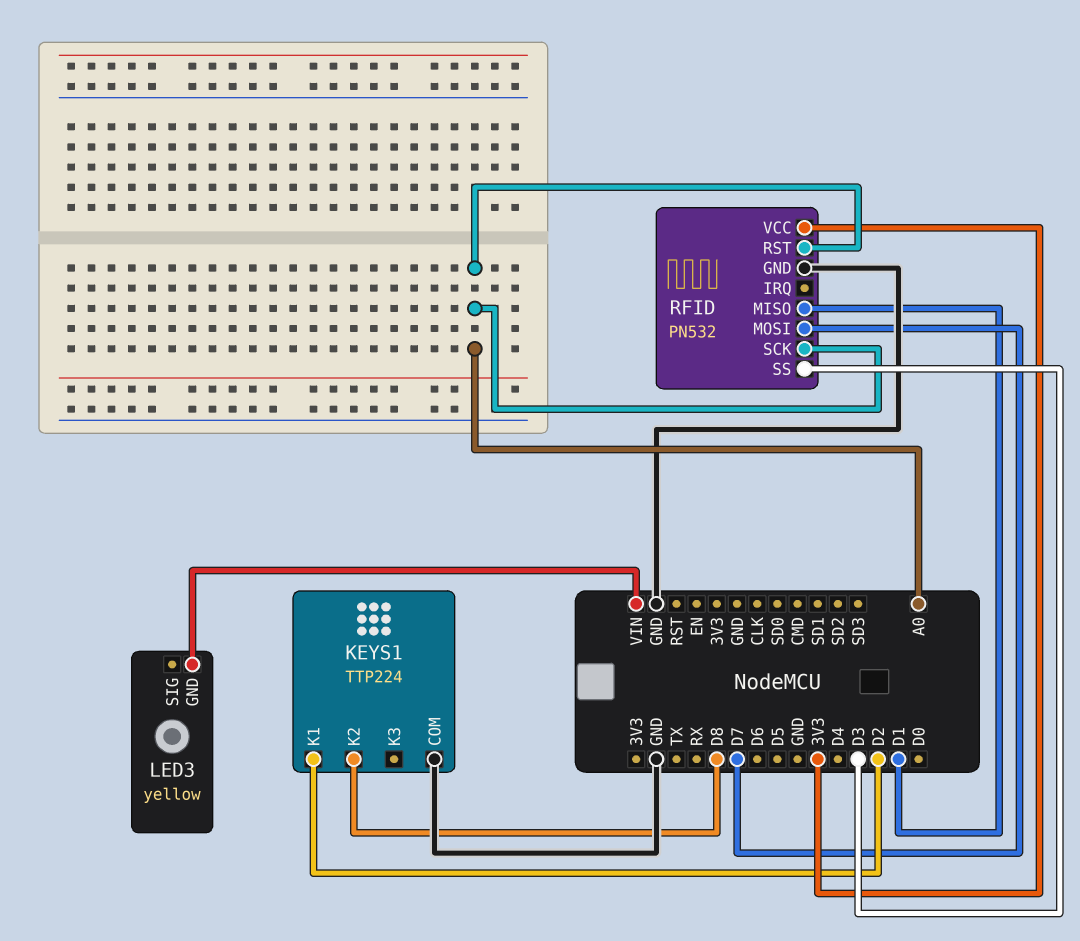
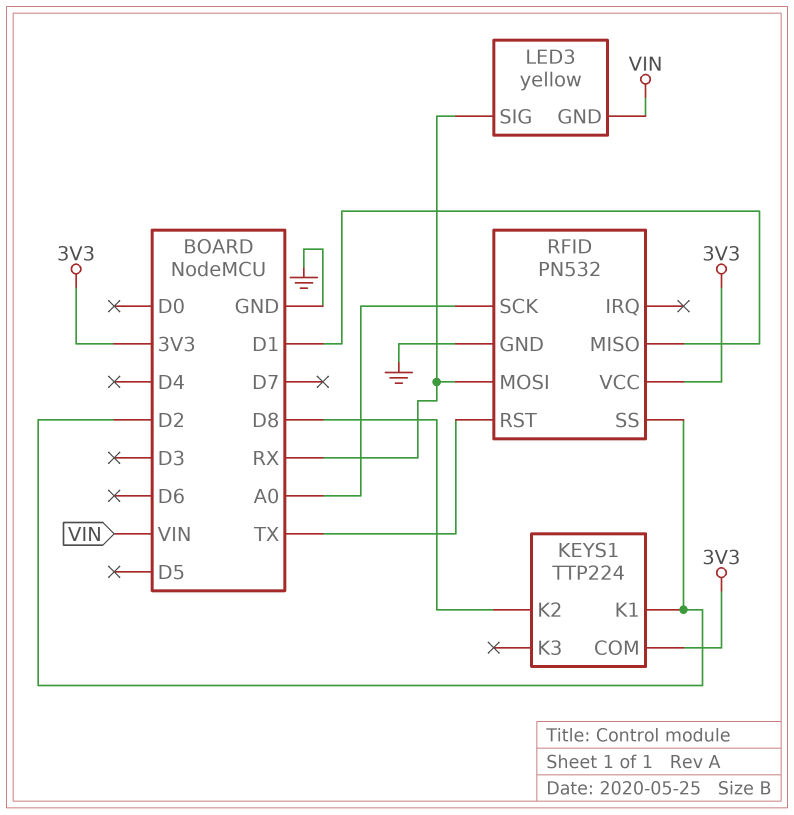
KEYS1 pin COM: GND -> 3V3
LED3 pin SIG: none -> RX
RFID pin MOSI: D7 -> RX
RFID pin RST: A0 -> TX
RFID pin SS: D3 -> D2

